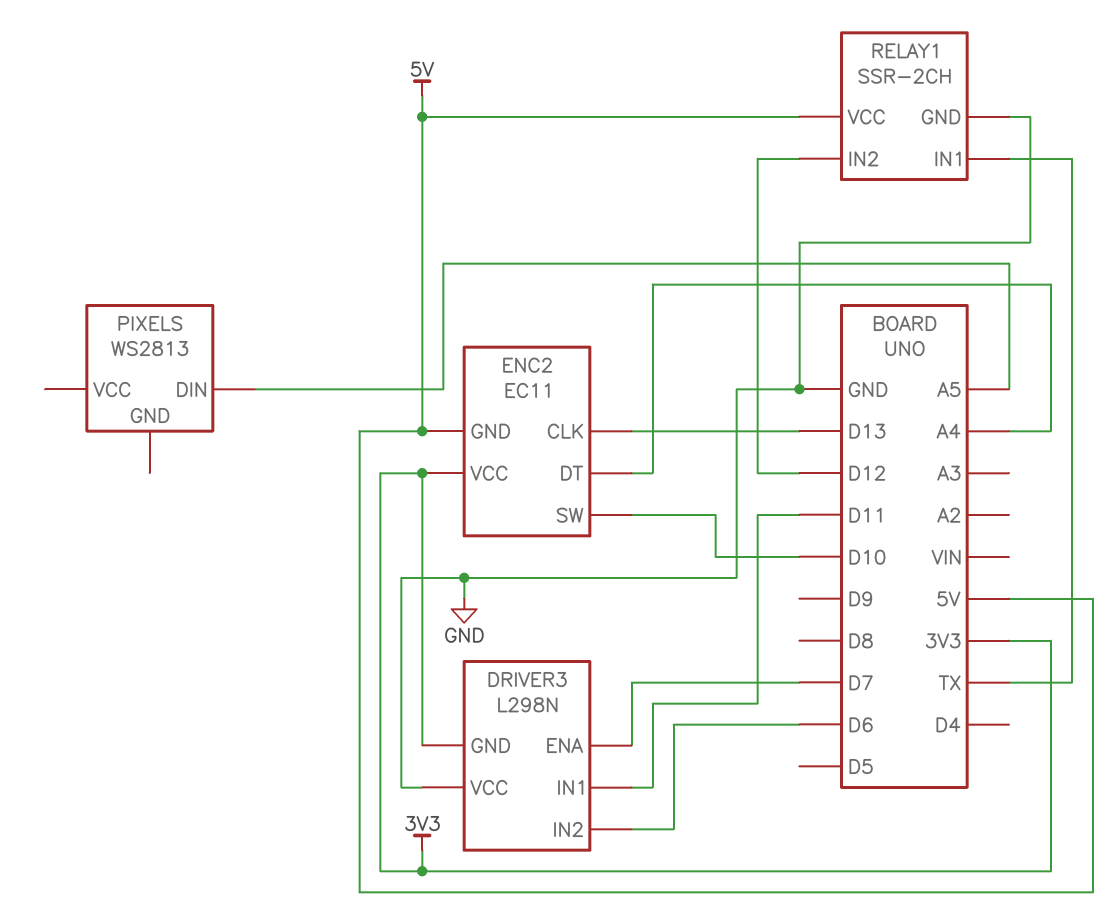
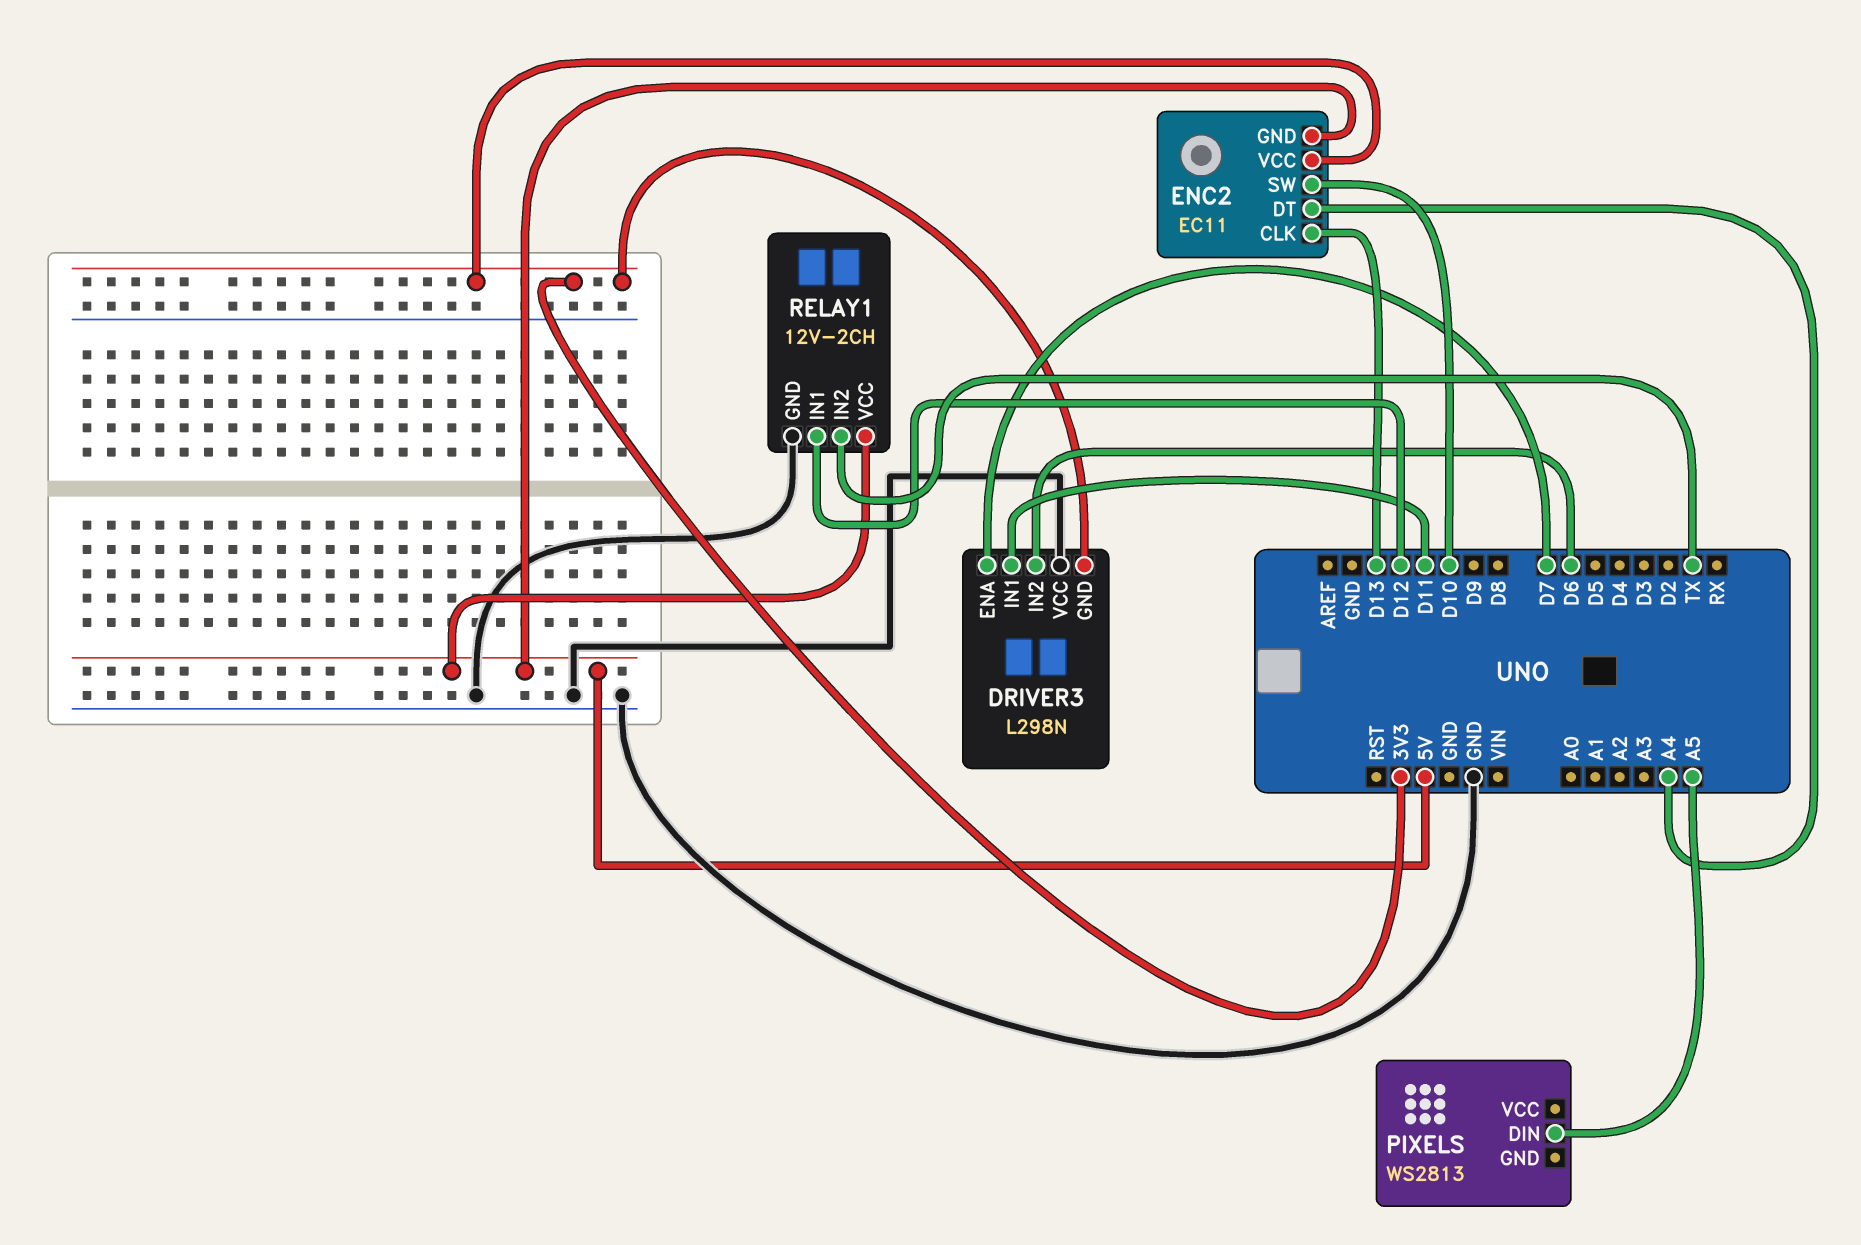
RELAY1: SSR-2CH -> 12V-2CH
RELAY1 pin IN1: TX -> D12
RELAY1 pin IN2: D12 -> TX

